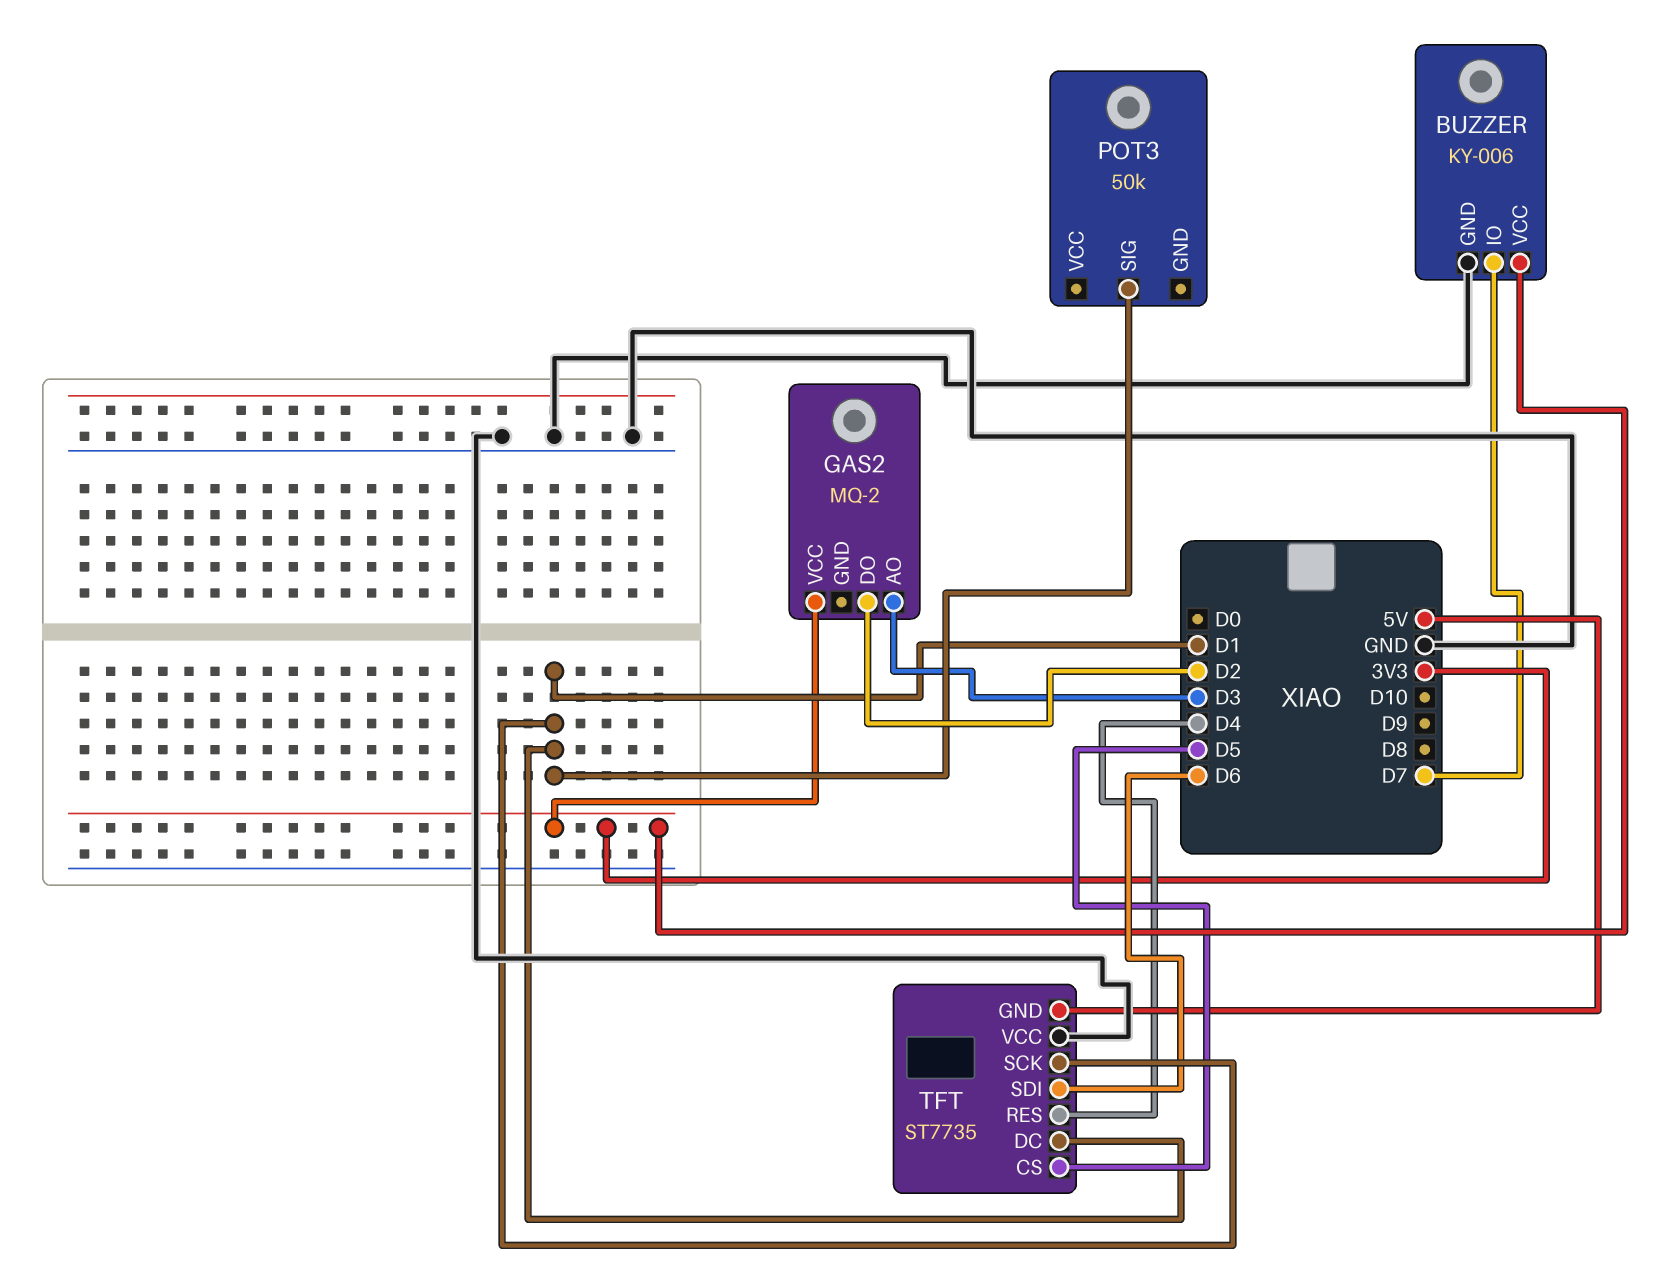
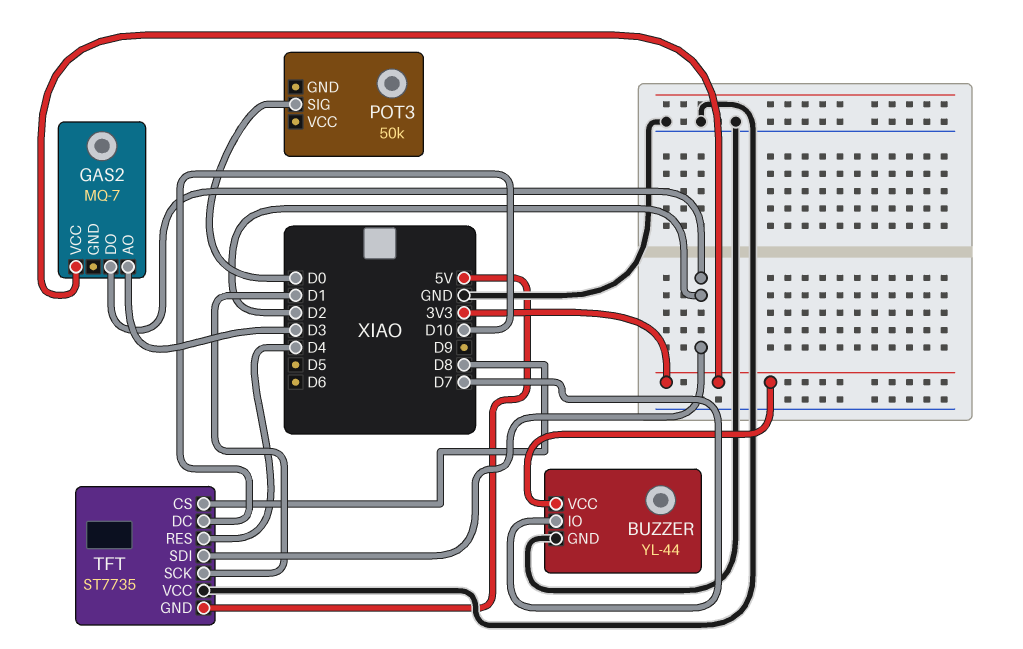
BUZZER: KY-006 -> YL-44
GAS2: MQ-2 -> MQ-7
POT3 pin SIG: D1 -> D0
TFT pin CS: D5 -> D8
TFT pin DC: D1 -> D10
TFT pin SDI: D6 -> D2

